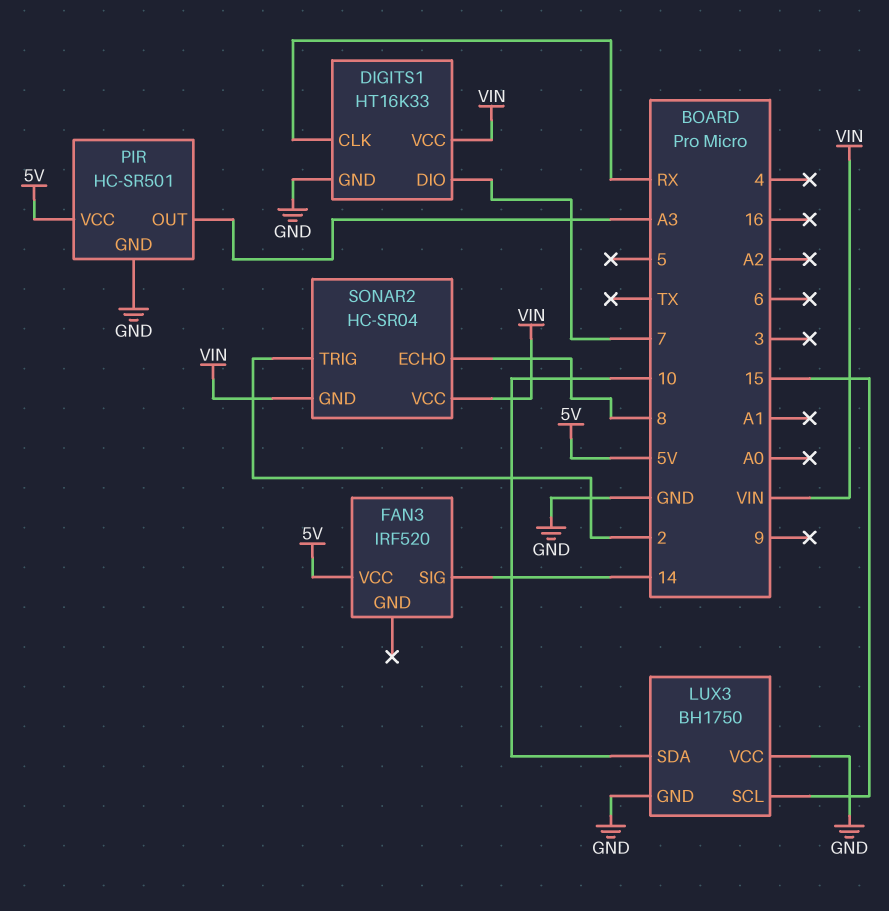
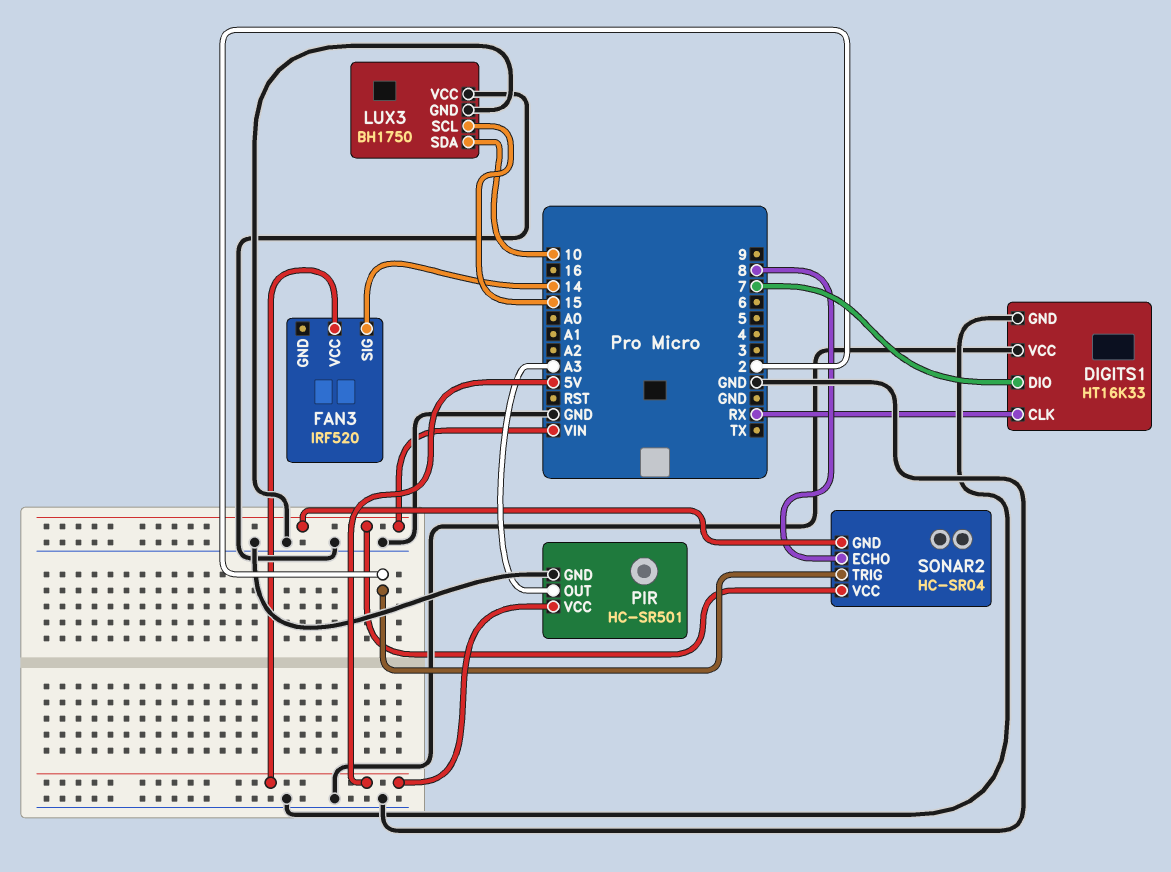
DIGITS1 pin VCC: VIN -> GND

